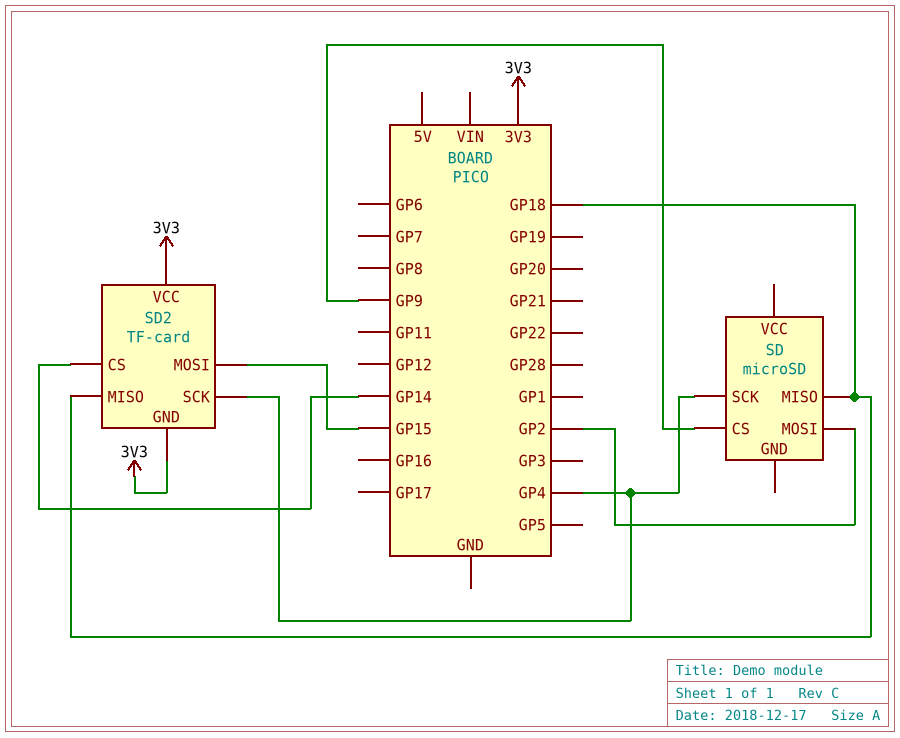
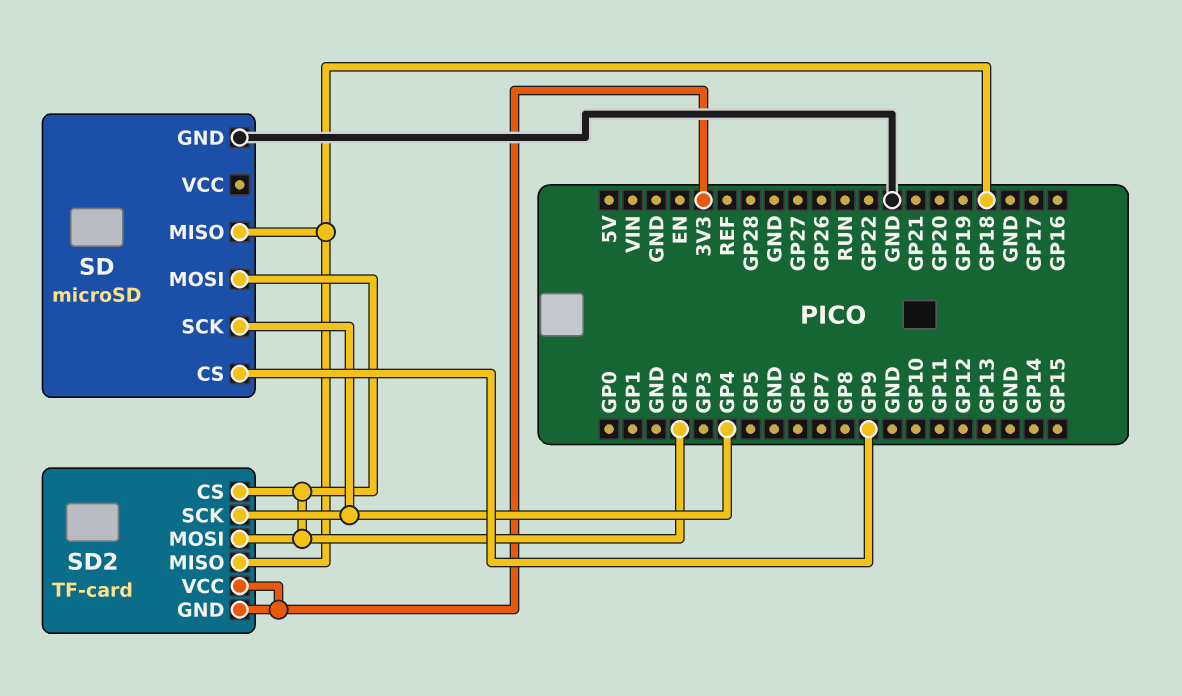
SD pin GND: none -> GND
SD2 pin CS: GP14 -> GP2
SD2 pin MOSI: GP15 -> GP2

